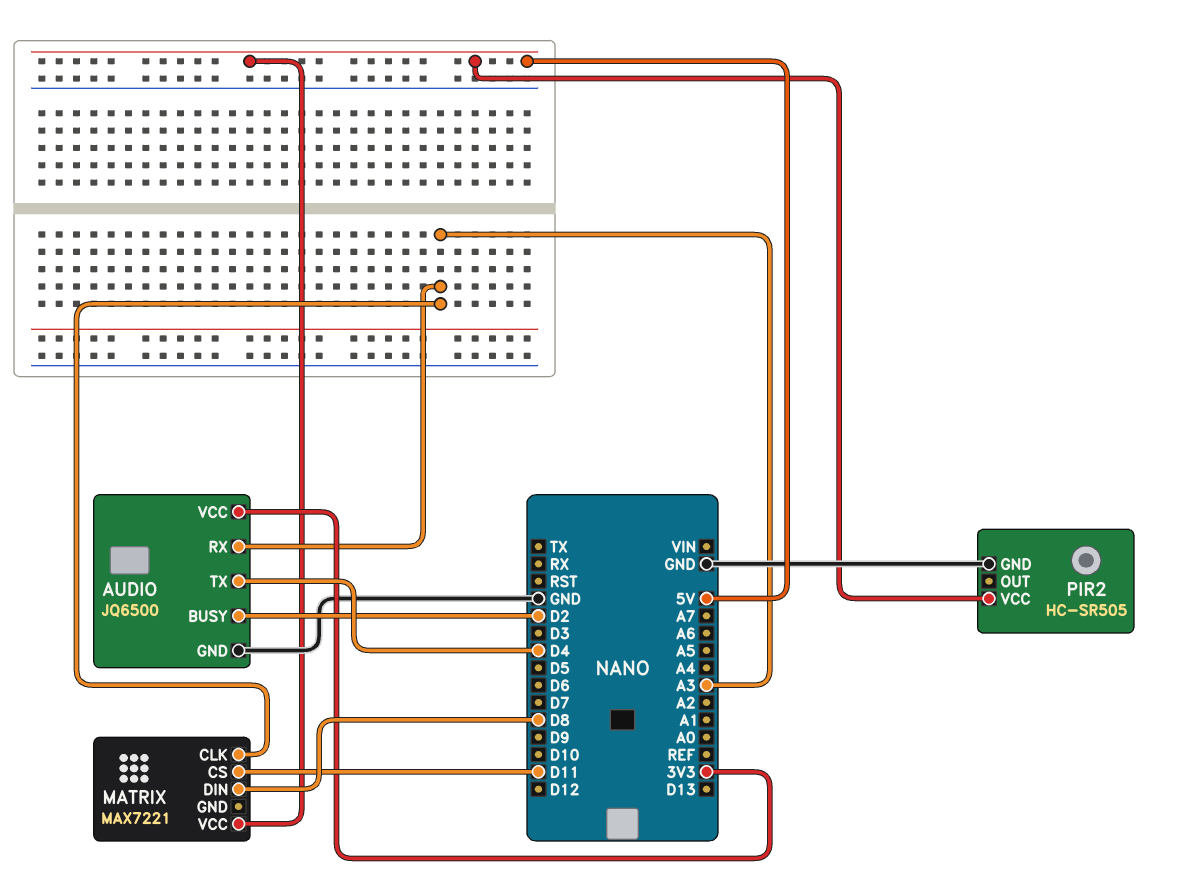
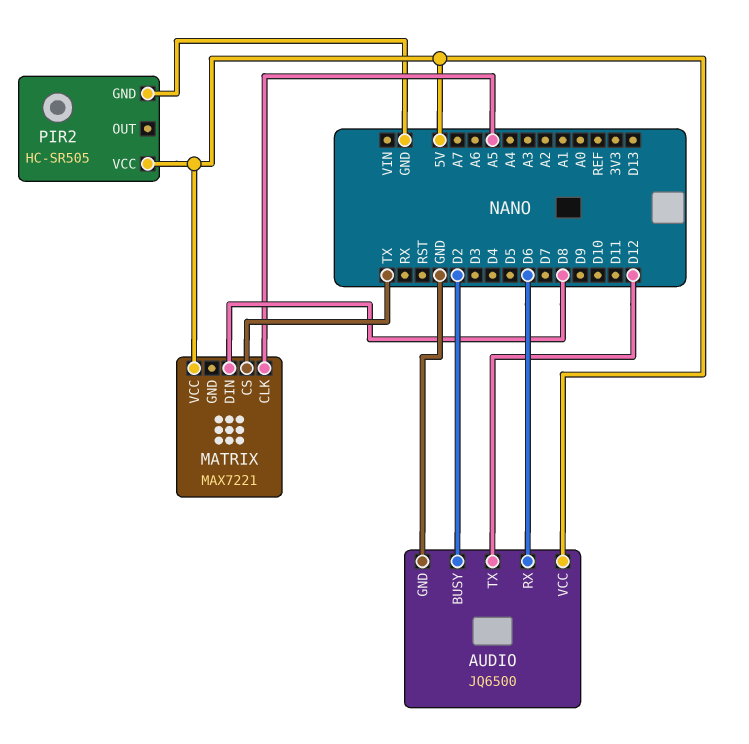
AUDIO pin RX: A3 -> D6
AUDIO pin TX: D4 -> D12
AUDIO pin VCC: 3V3 -> 5V
MATRIX pin CLK: A3 -> A5
MATRIX pin CS: D11 -> TX

